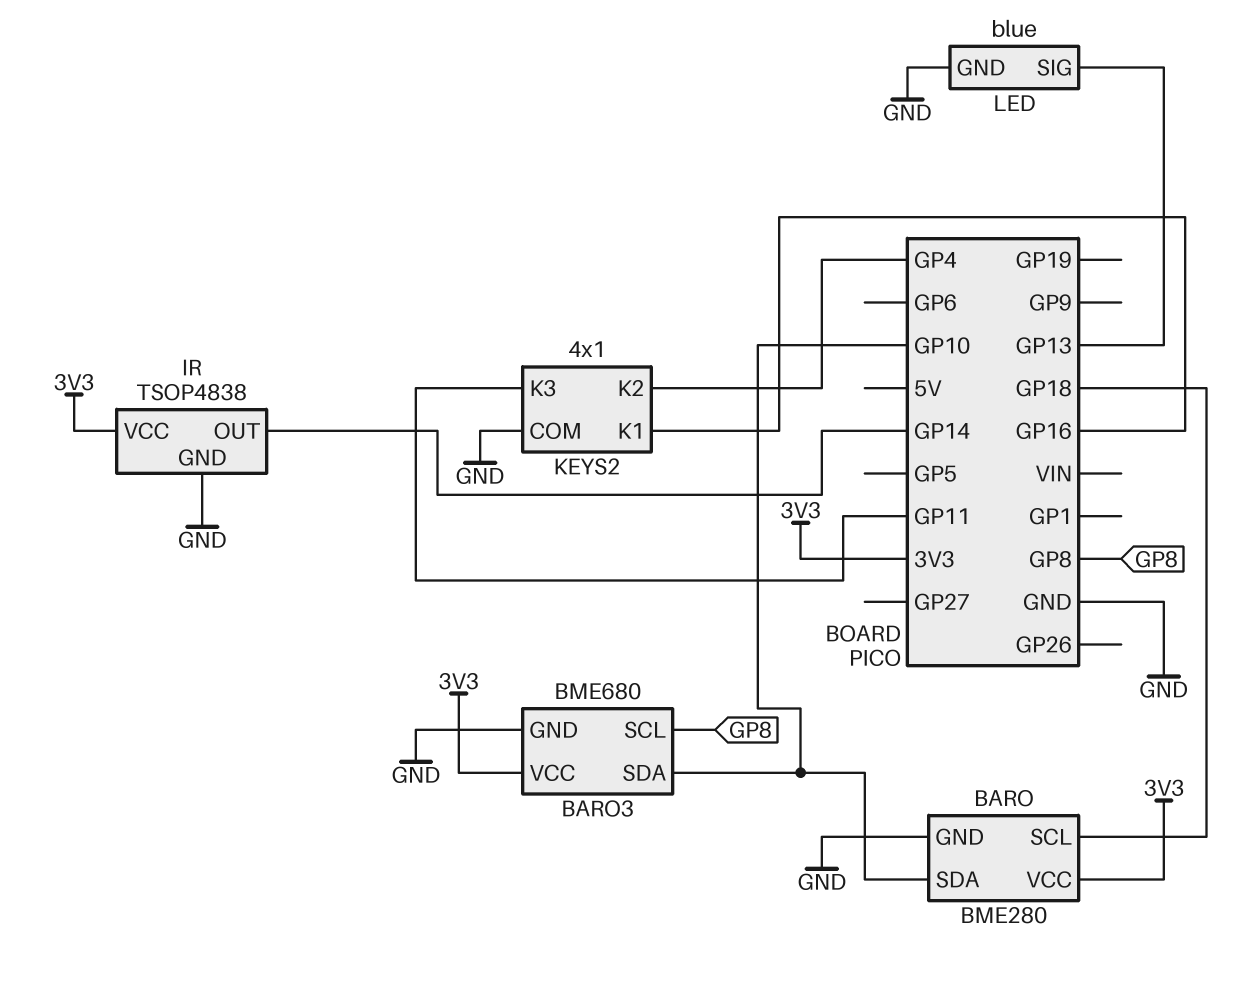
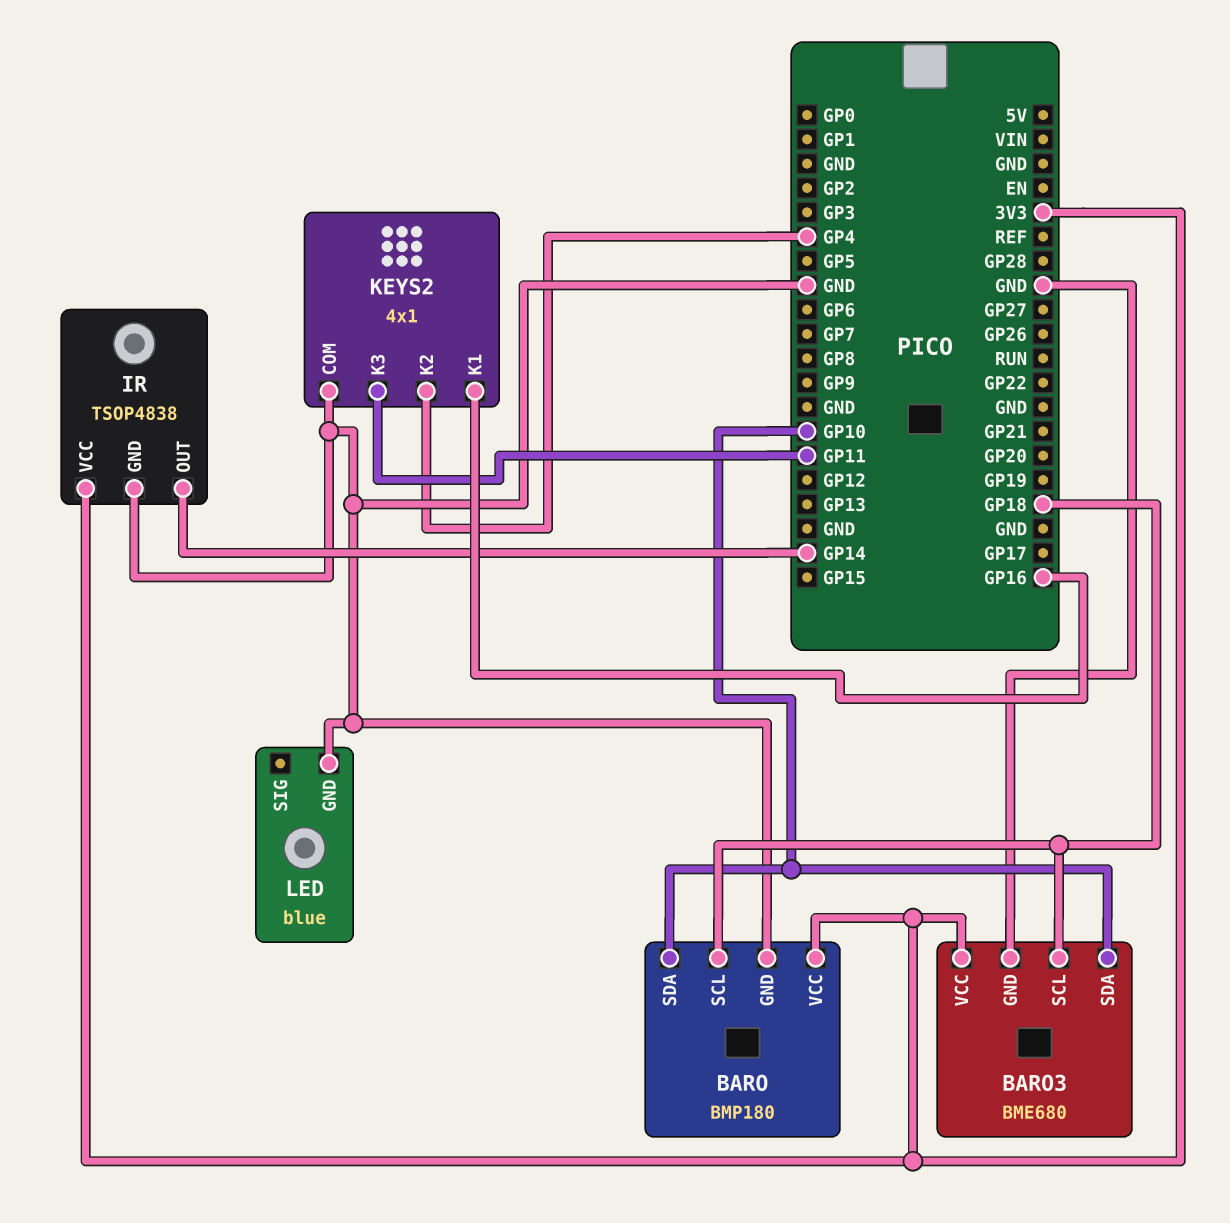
BARO: BME280 -> BMP180
BARO3 pin SCL: GP8 -> GP18
LED pin SIG: GP13 -> none

